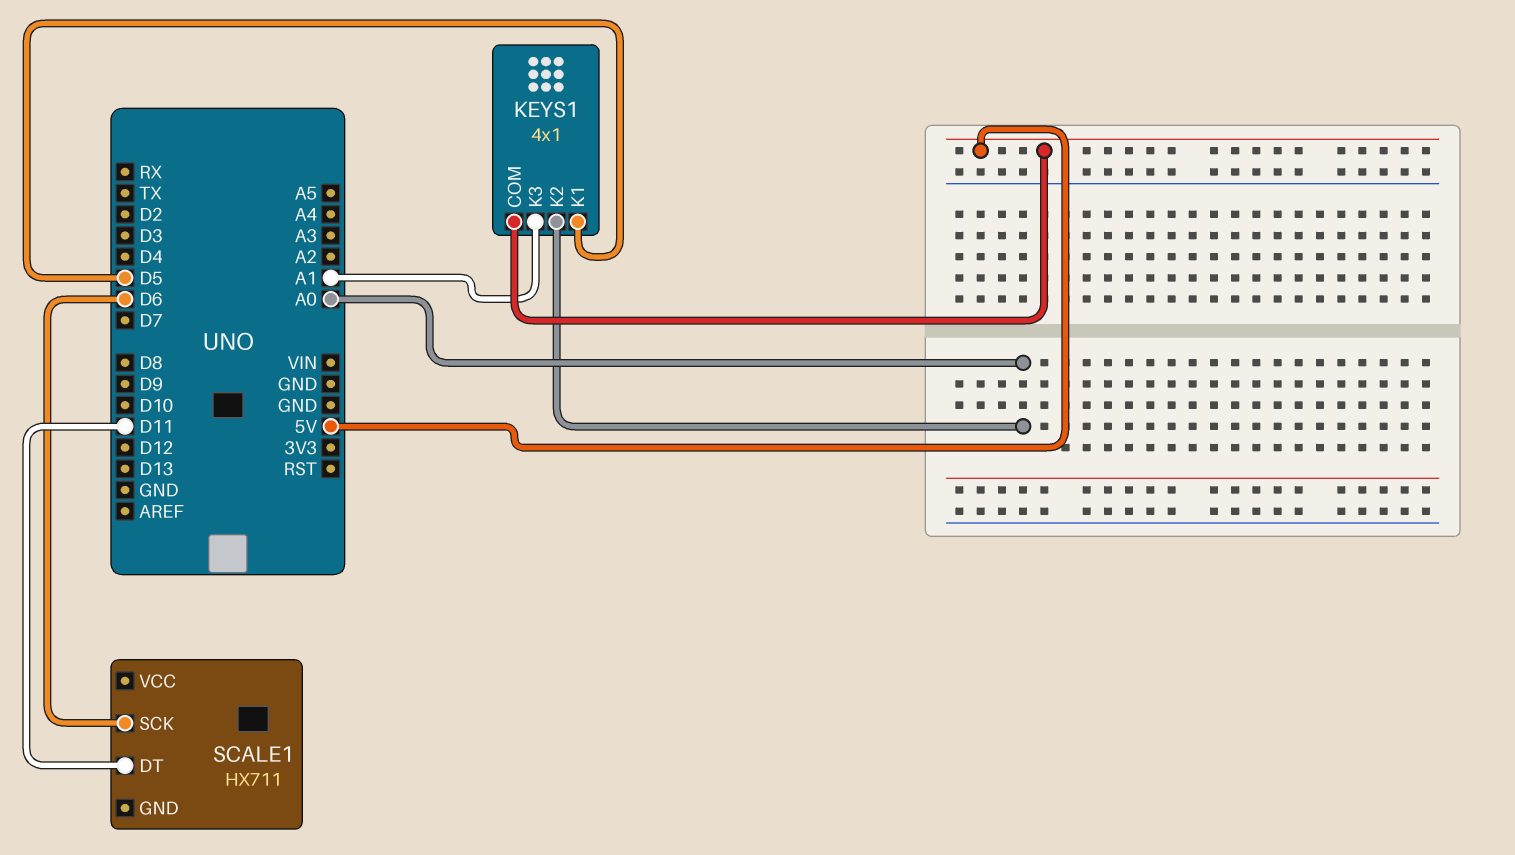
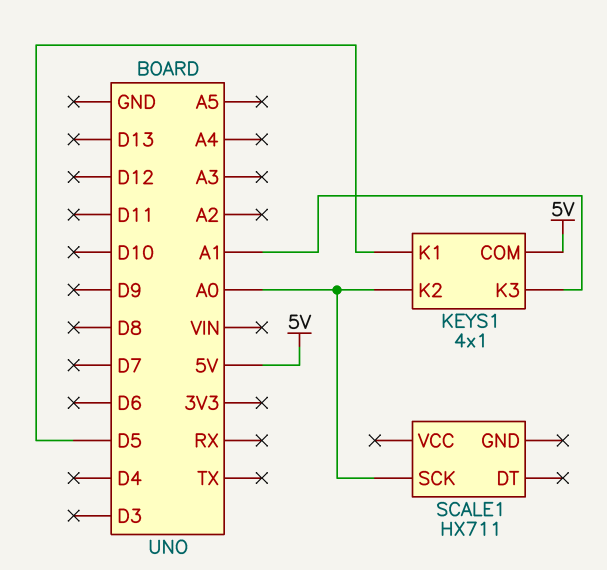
SCALE1 pin DT: D11 -> none
SCALE1 pin SCK: D6 -> A0

